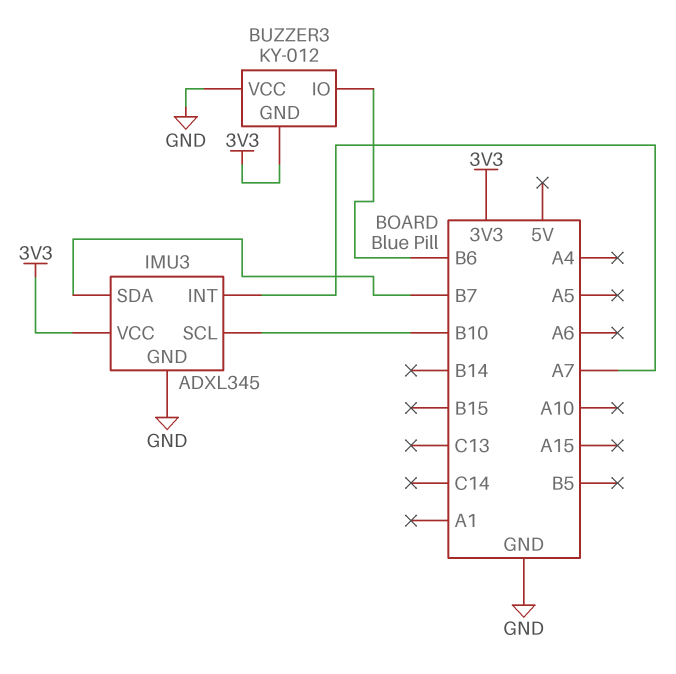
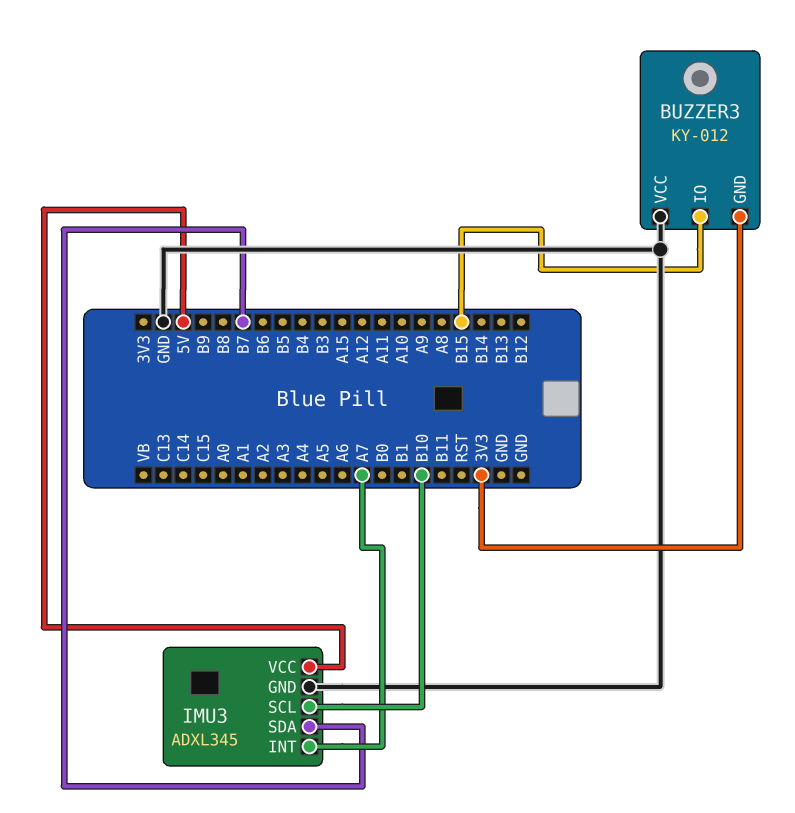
BUZZER3 pin IO: B6 -> B15
IMU3 pin VCC: 3V3 -> 5V

